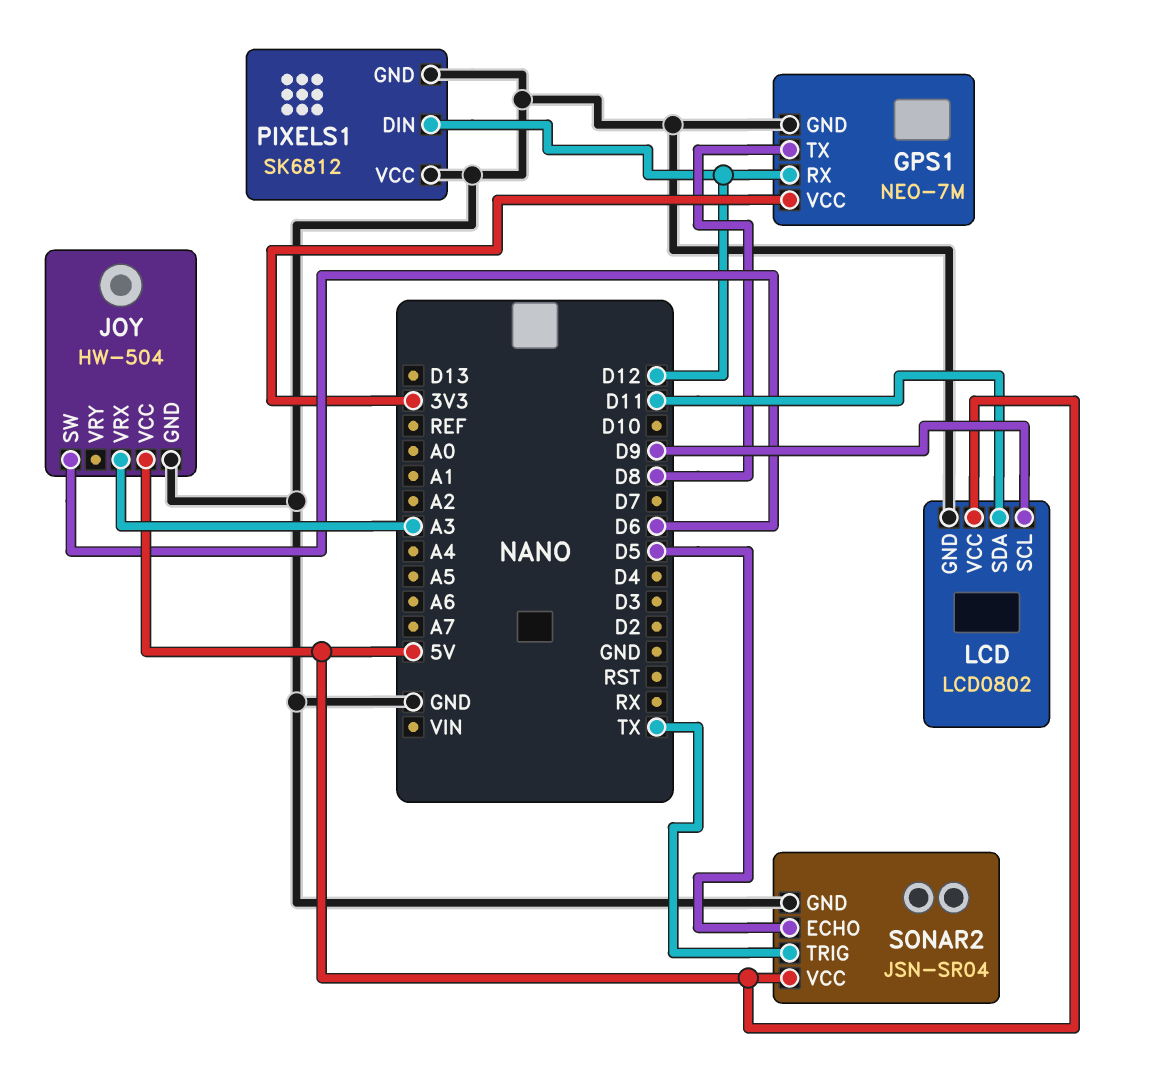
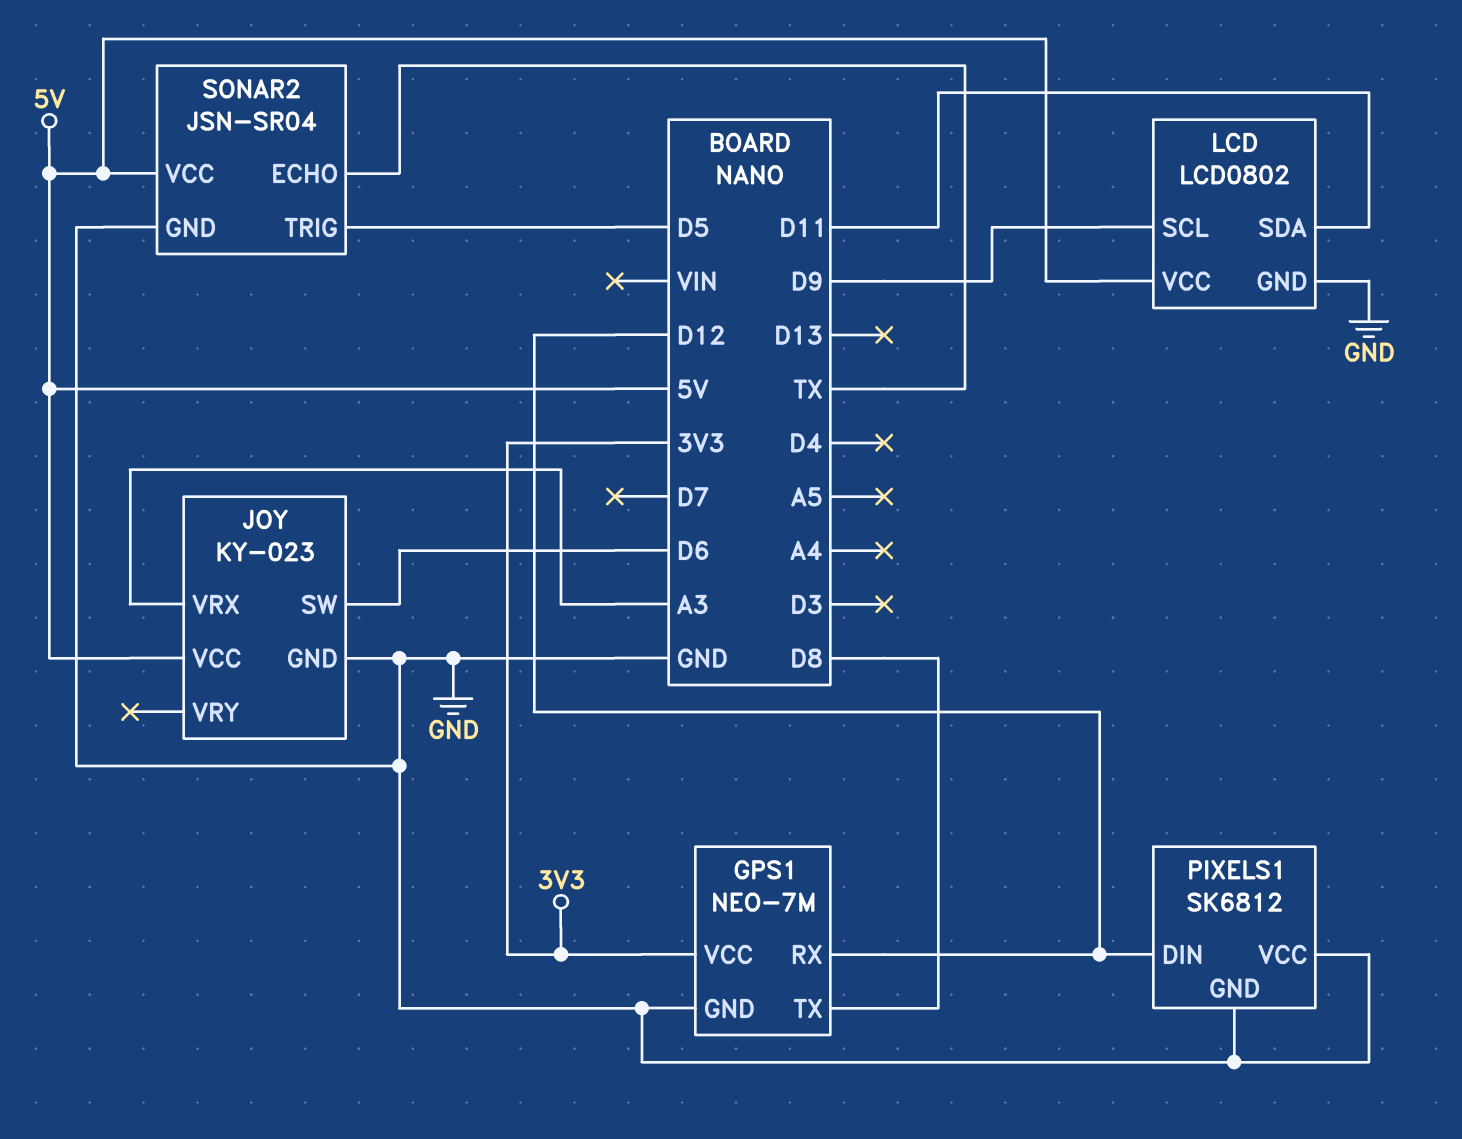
JOY: HW-504 -> KY-023
SONAR2 pin ECHO: D5 -> TX
SONAR2 pin TRIG: TX -> D5

